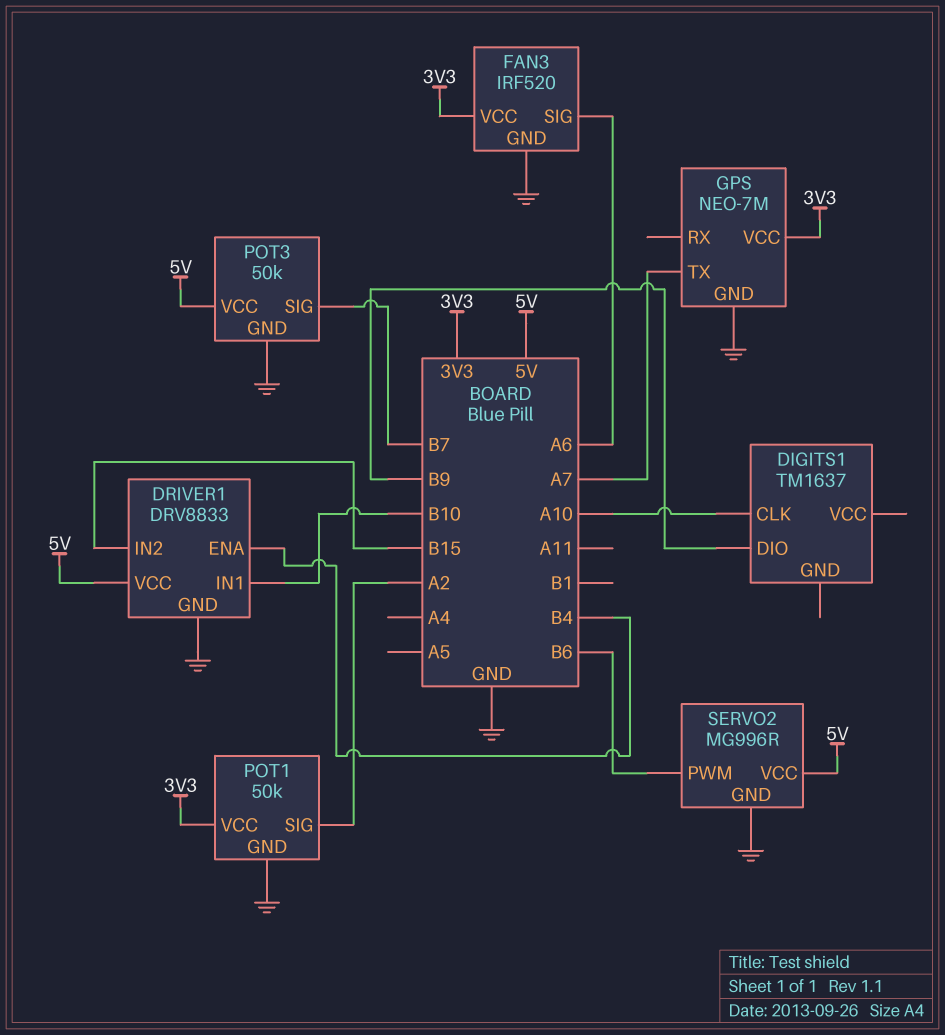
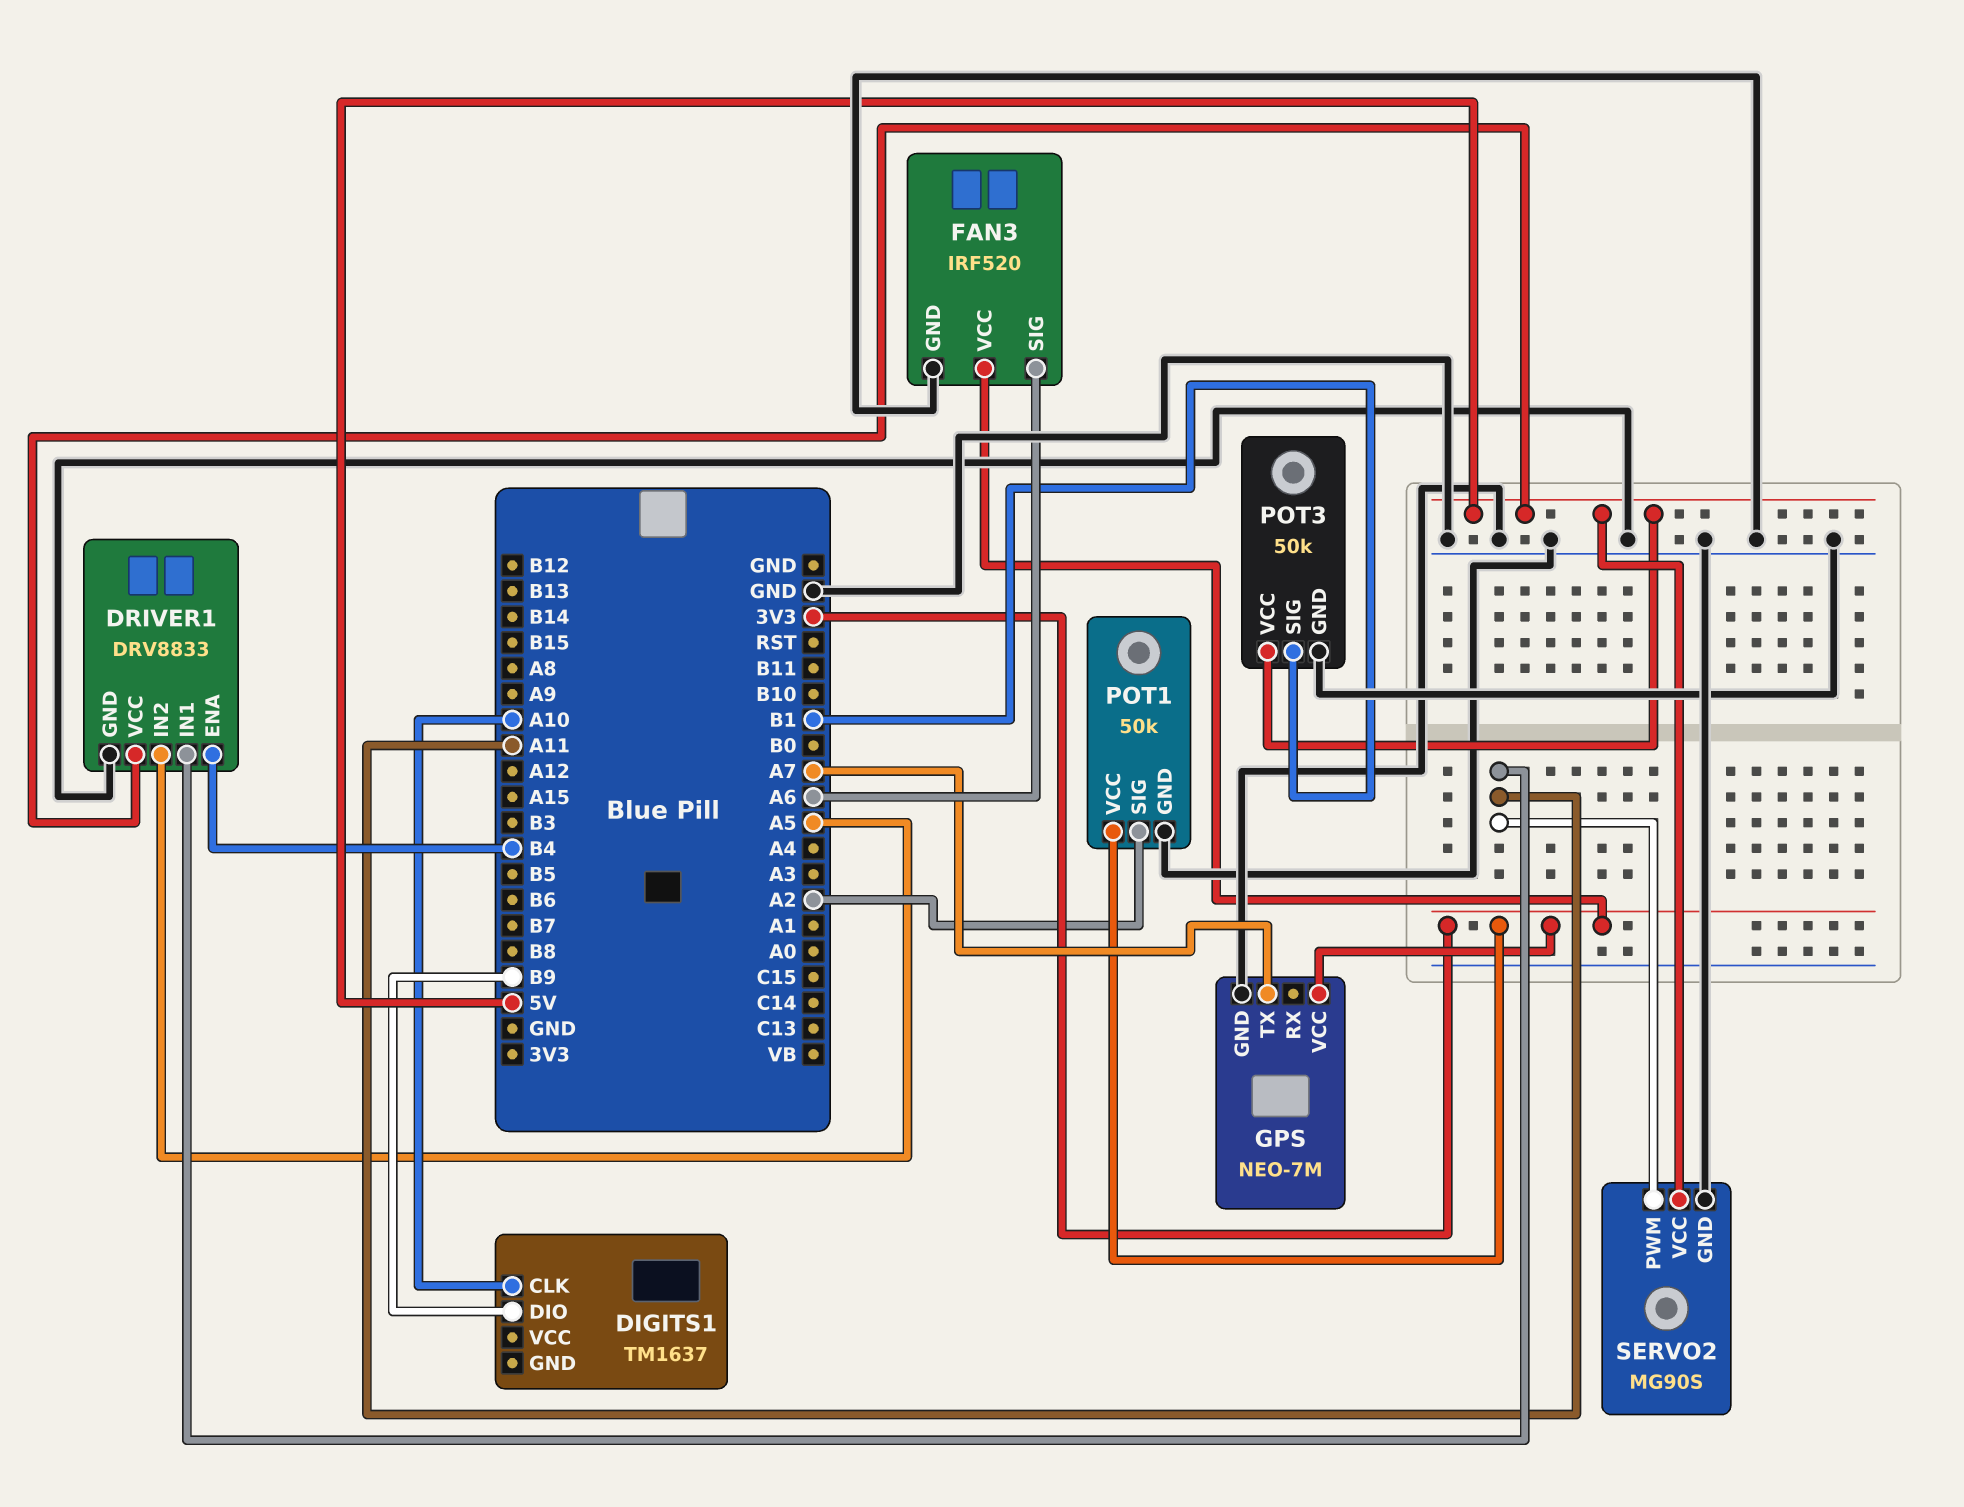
DRIVER1 pin IN1: B10 -> A11
DRIVER1 pin IN2: B15 -> A5
POT3 pin SIG: B7 -> B1
SERVO2: MG996R -> MG90S
SERVO2 pin PWM: B6 -> A11

